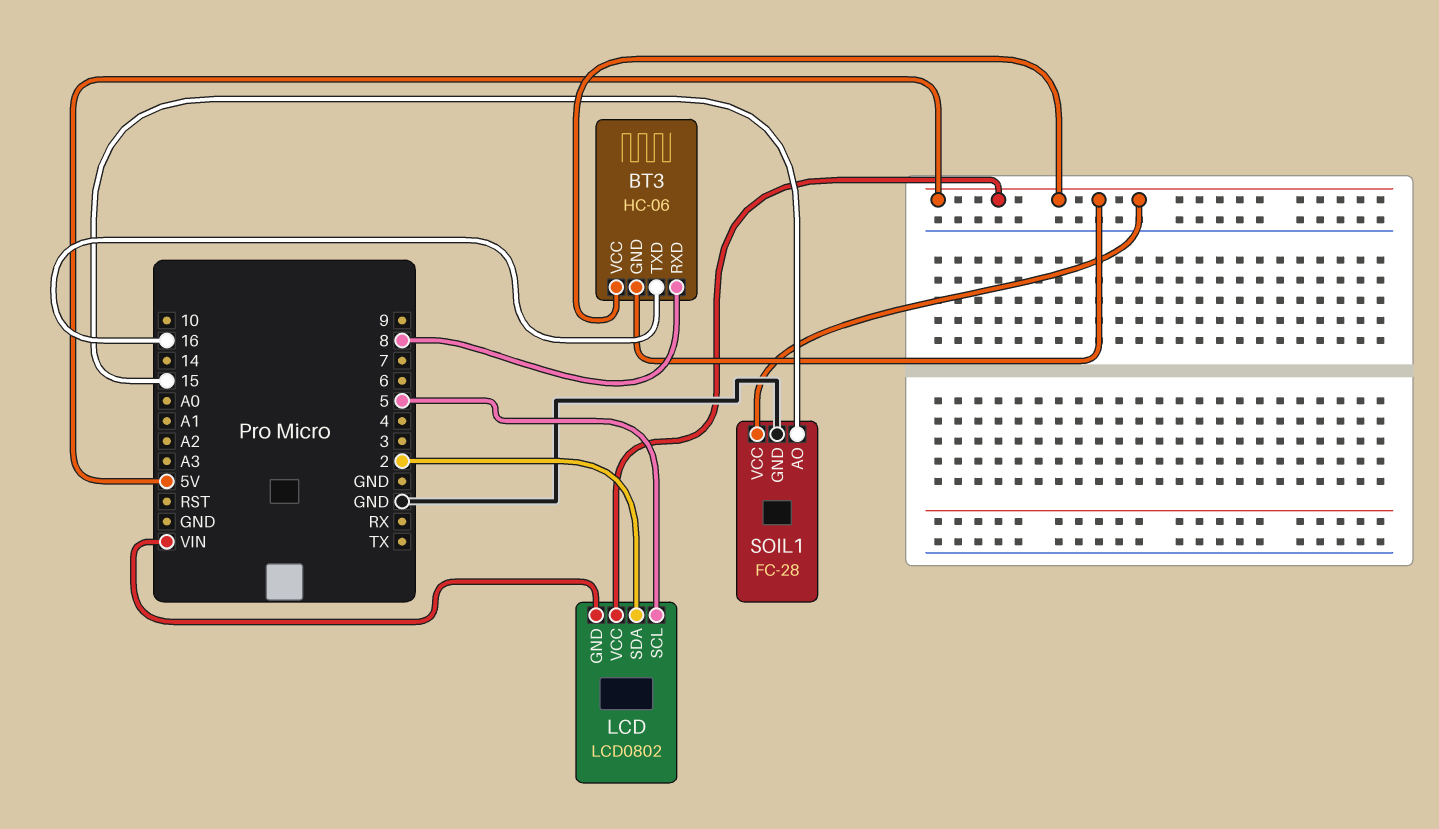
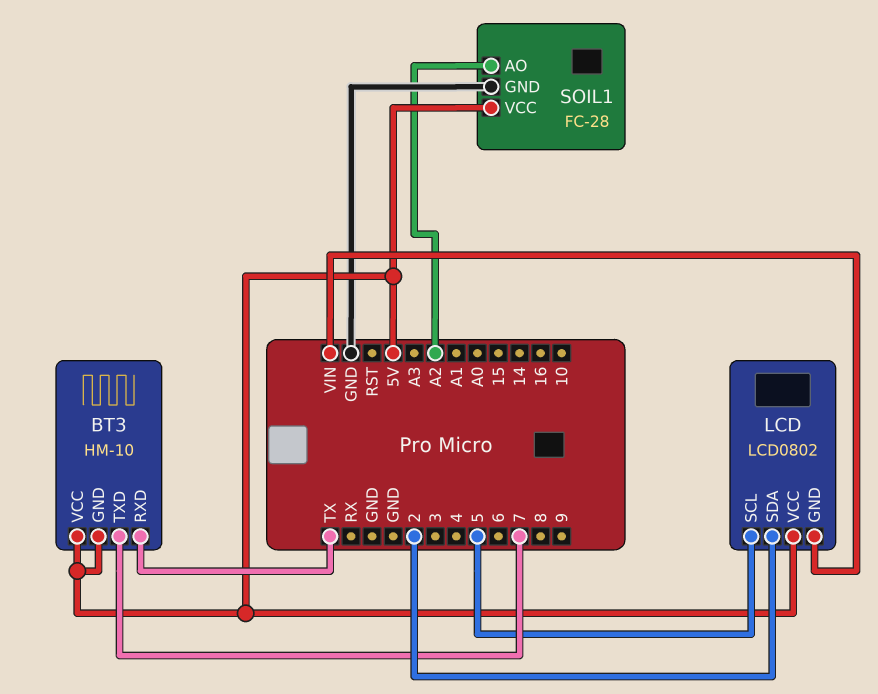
BT3: HC-06 -> HM-10
BT3 pin RXD: 8 -> TX
BT3 pin TXD: 16 -> 7
SOIL1 pin AO: 15 -> A2

